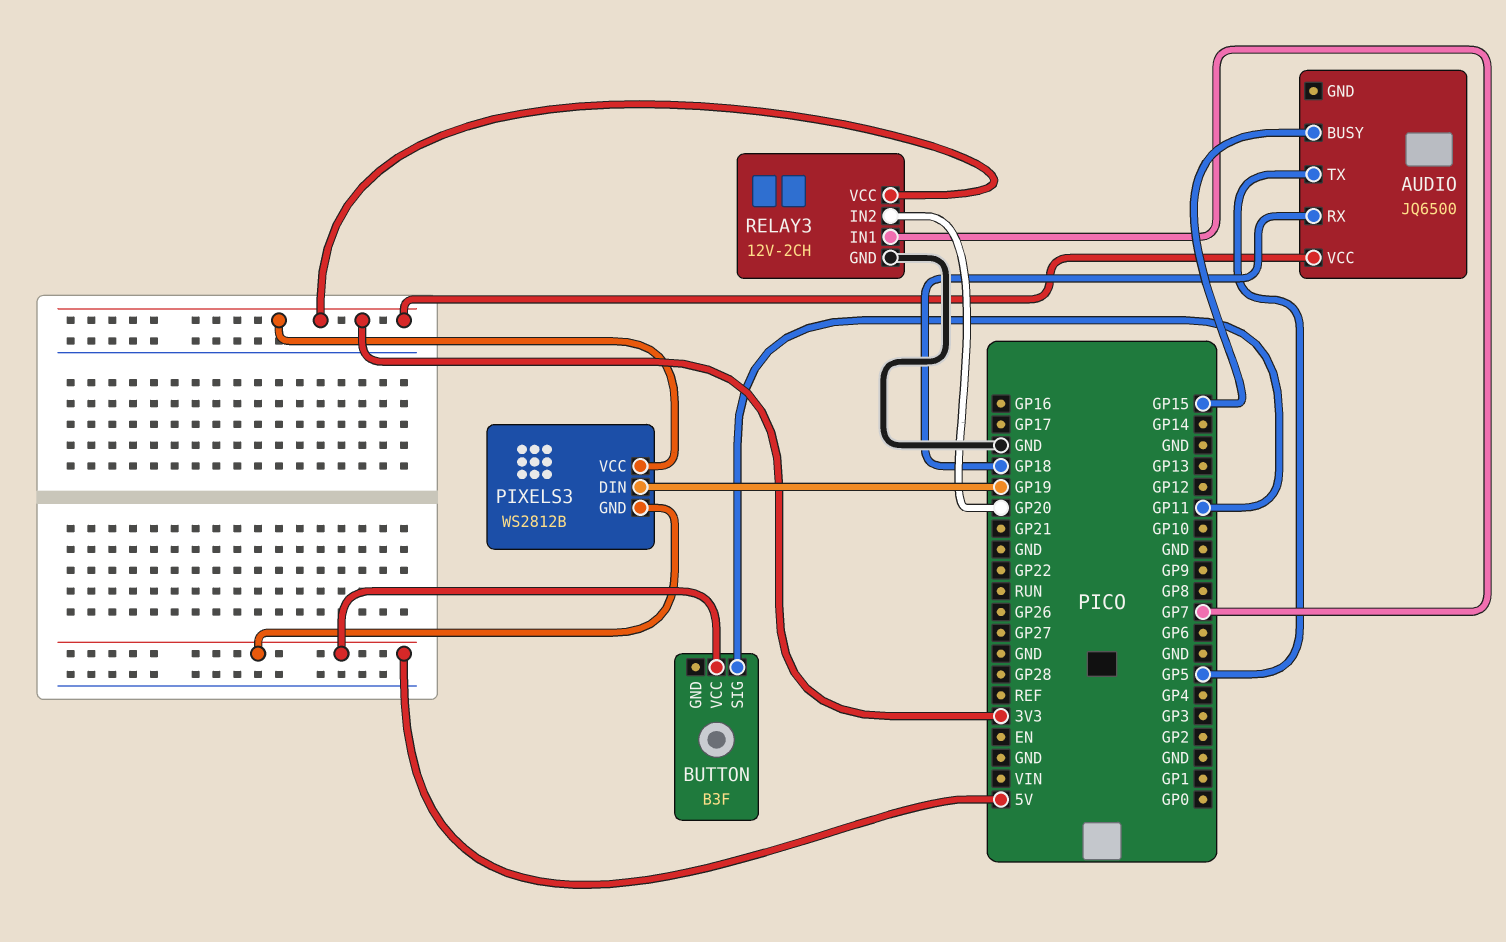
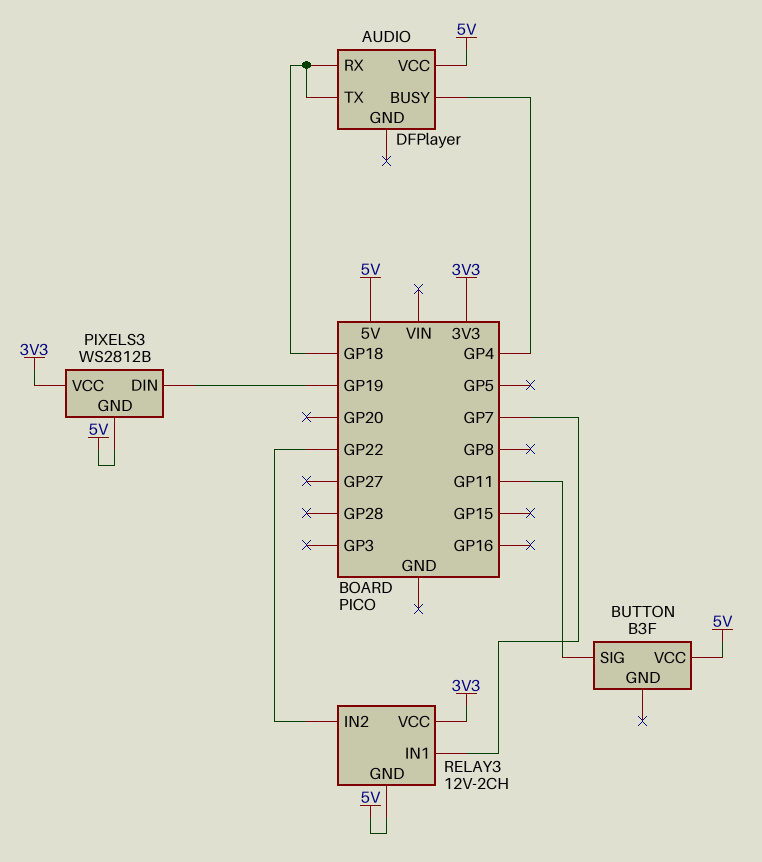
AUDIO: JQ6500 -> DFPlayer
AUDIO pin BUSY: GP15 -> GP4
AUDIO pin TX: GP5 -> GP18
AUDIO pin VCC: 3V3 -> 5V
RELAY3 pin GND: GND -> 5V
RELAY3 pin IN2: GP20 -> GP22

